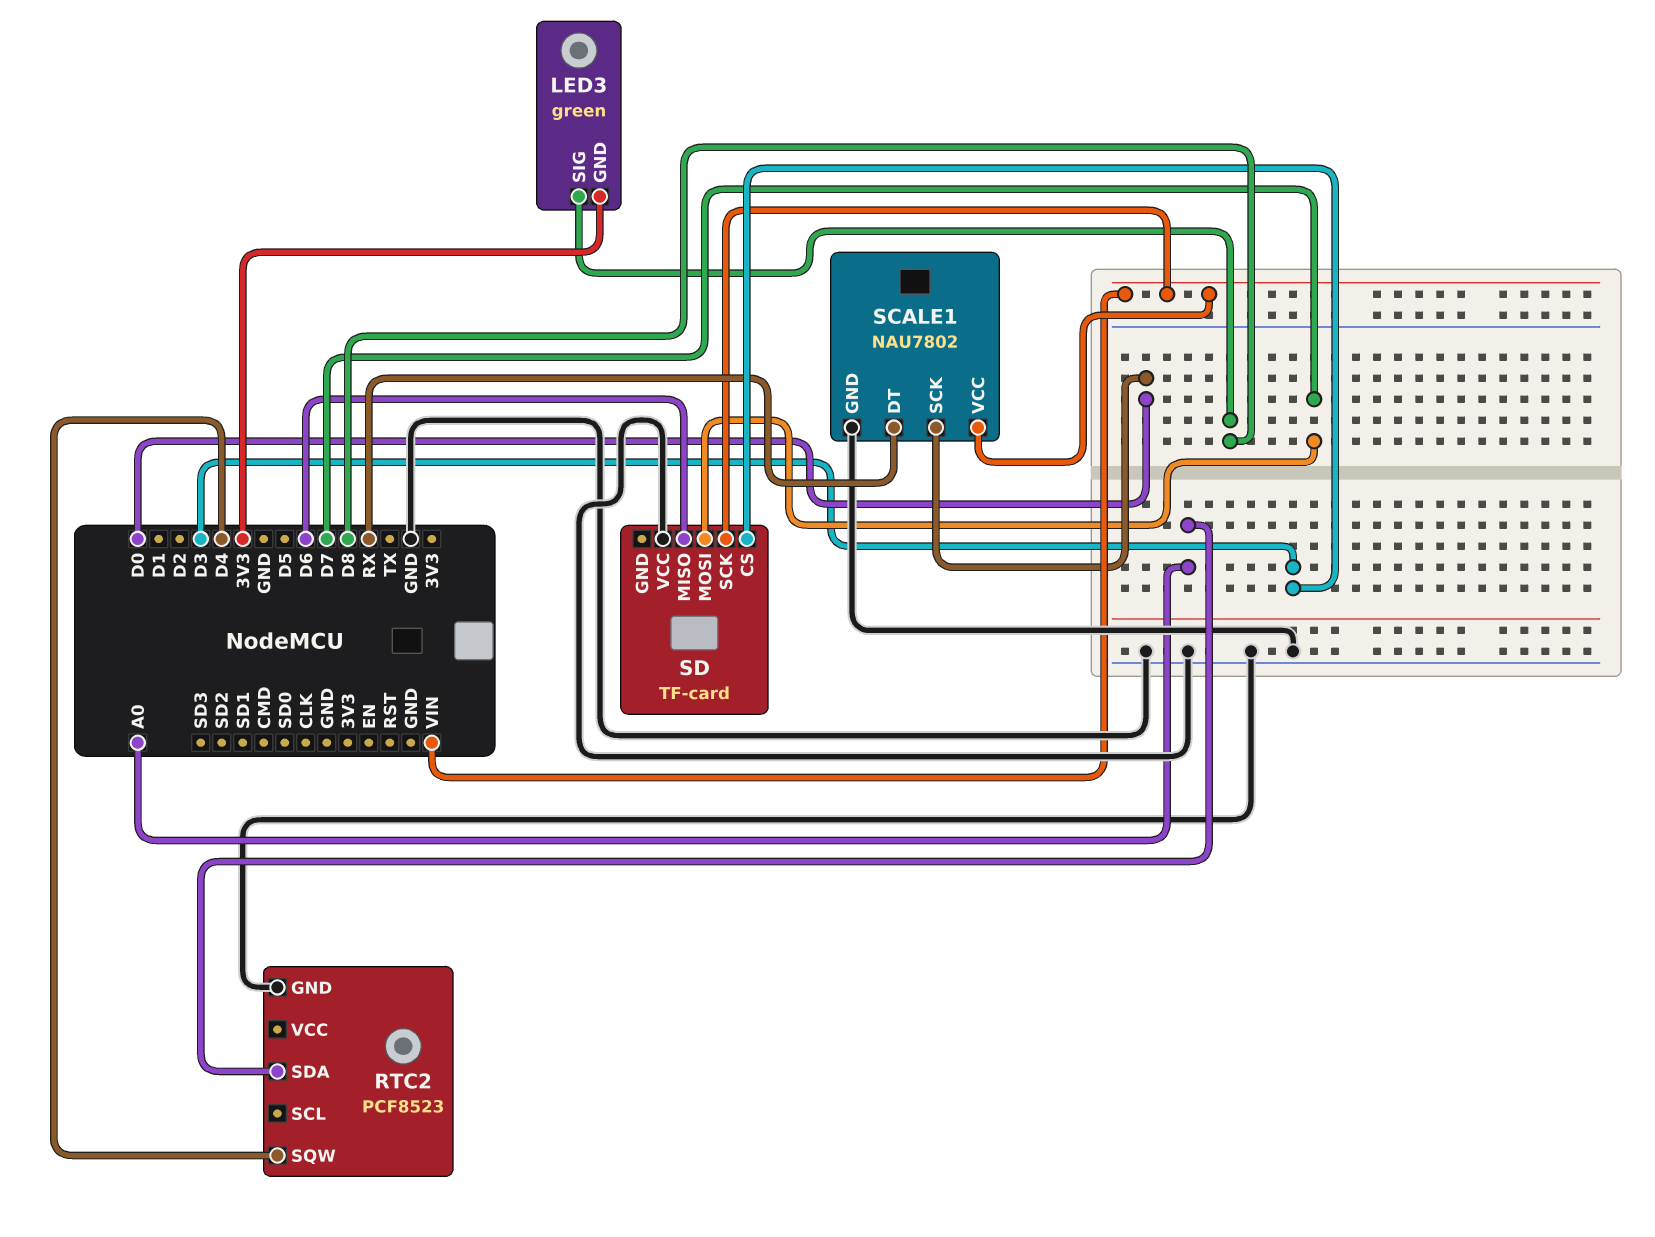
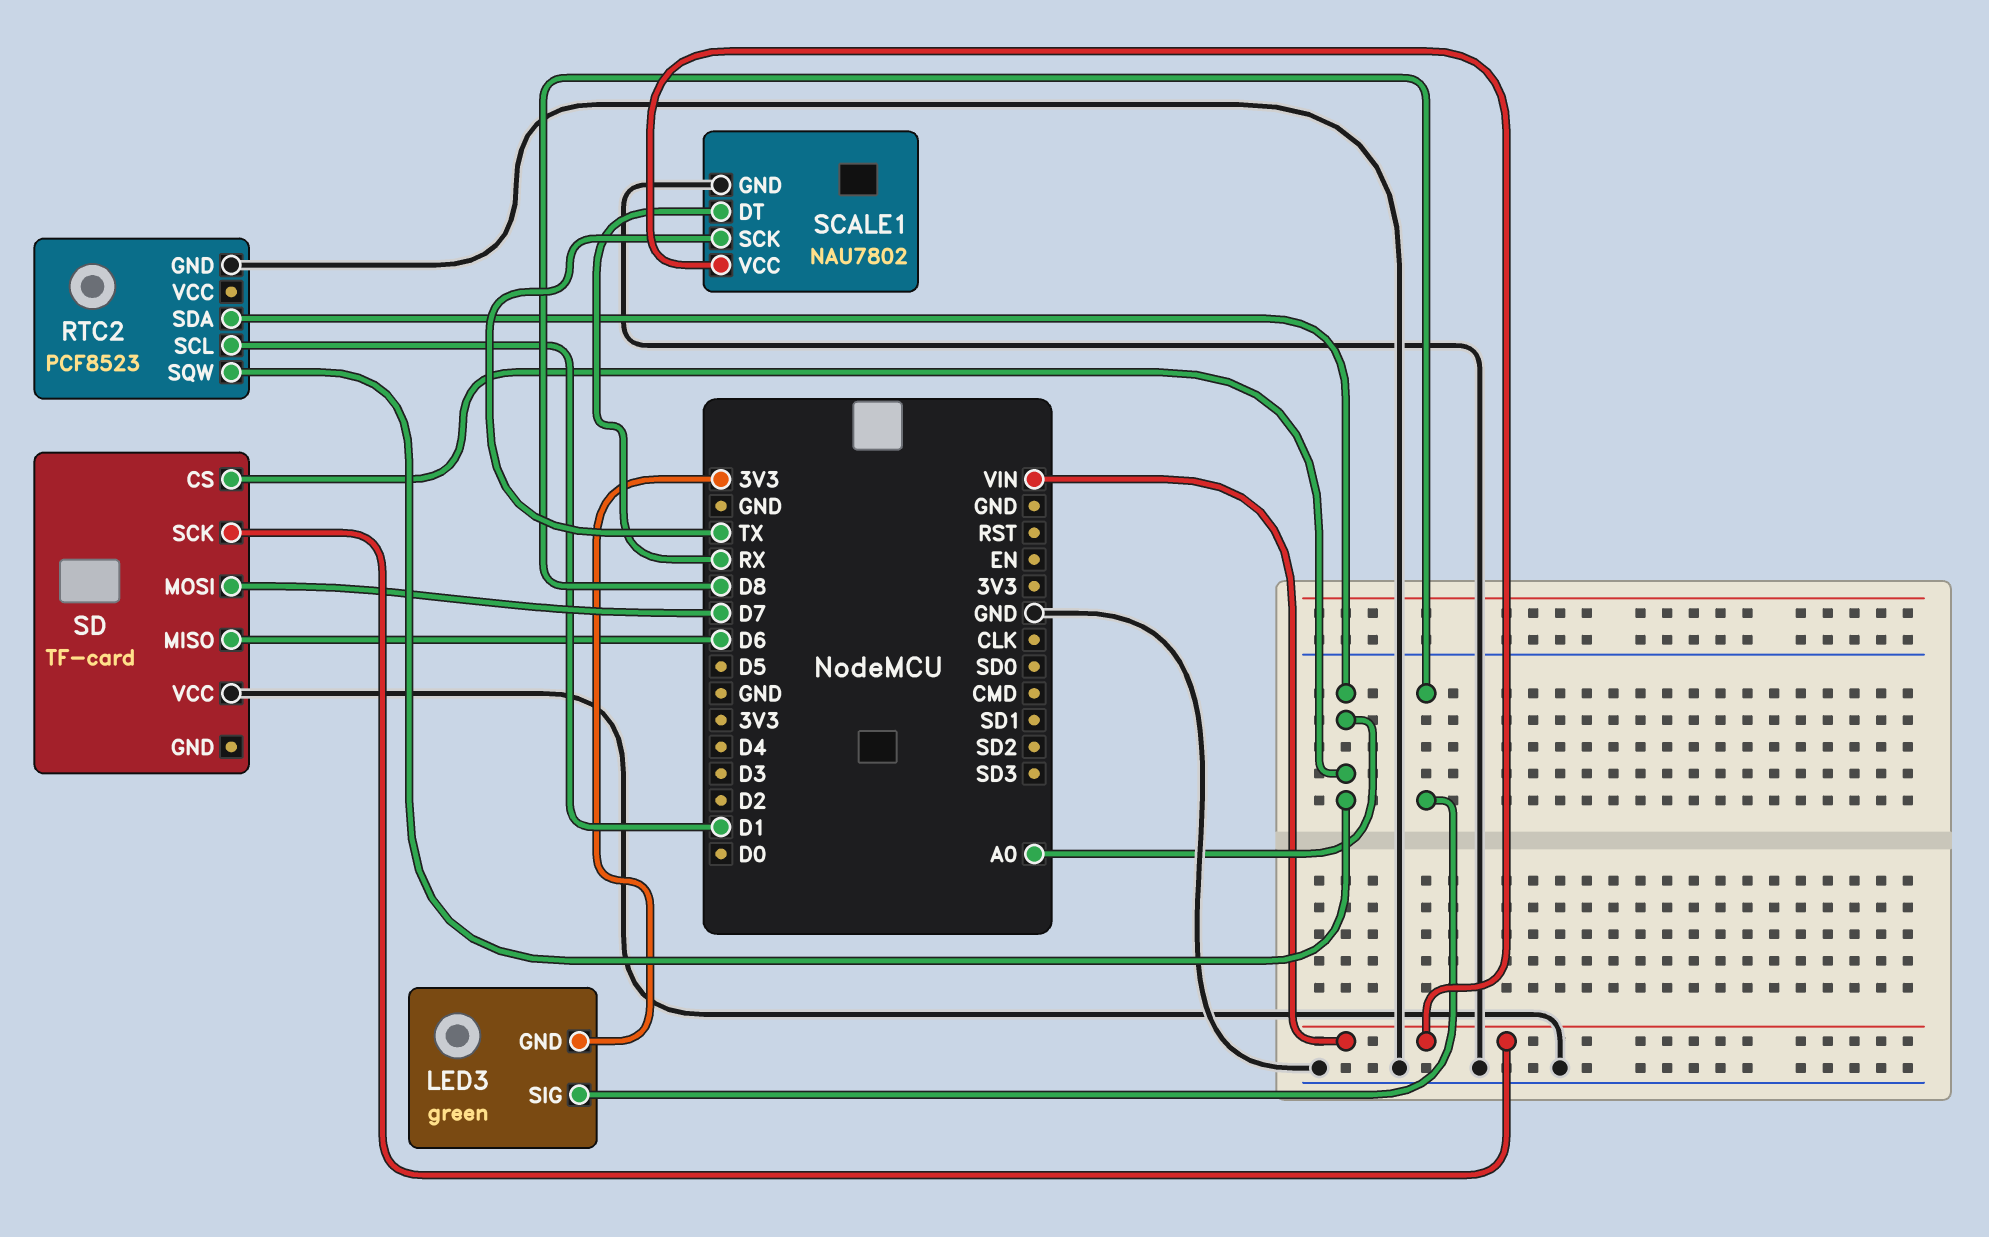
RTC2 pin SCL: none -> D1
RTC2 pin SQW: D4 -> A0
SCALE1 pin SCK: D0 -> TX
SD pin CS: D3 -> A0

